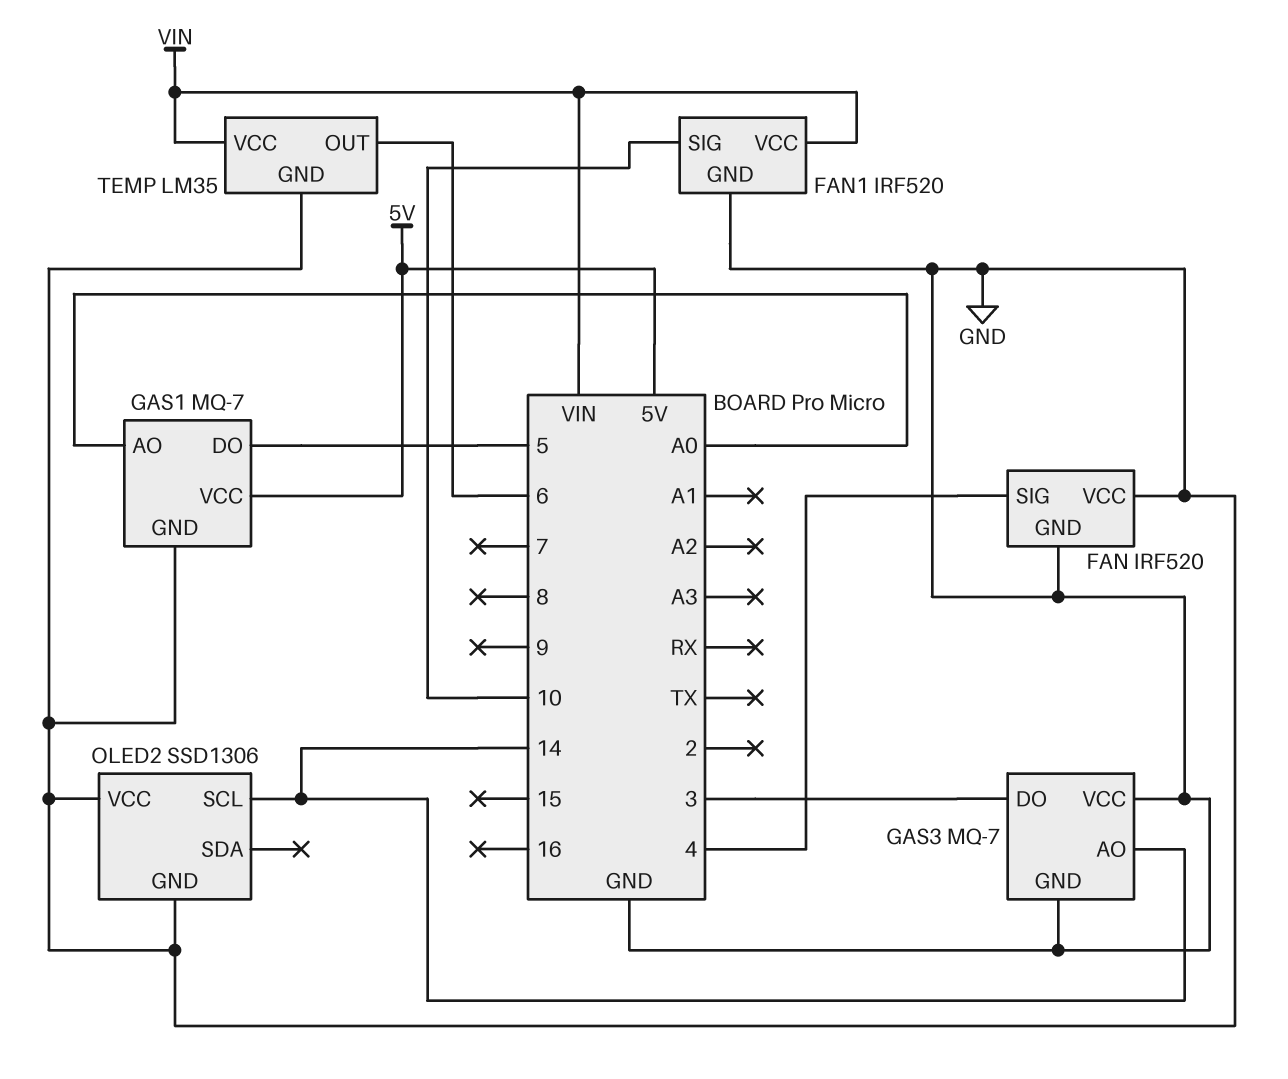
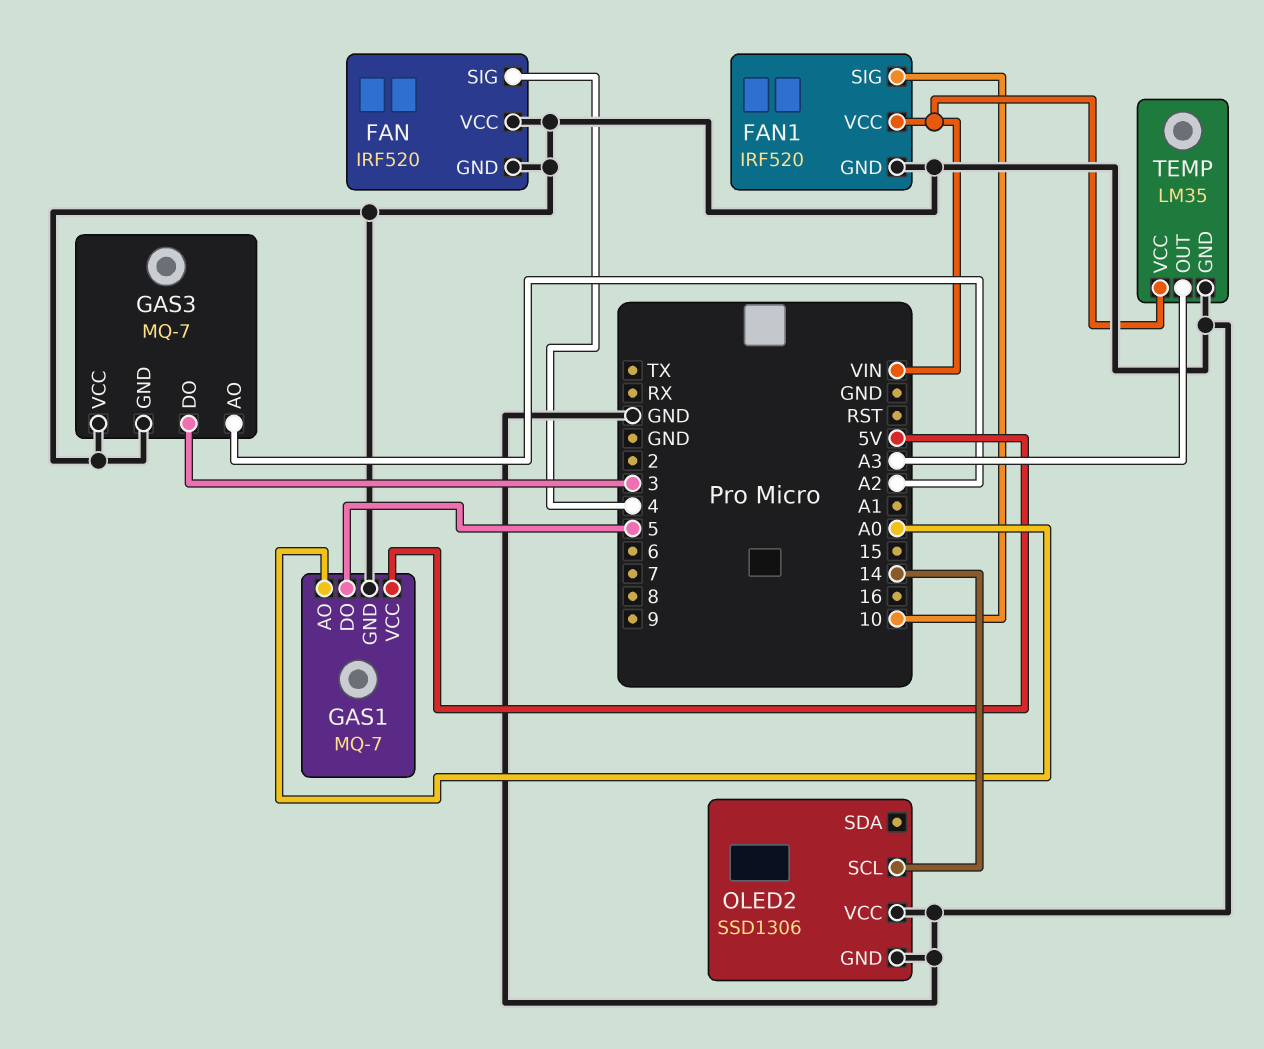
GAS3 pin AO: 14 -> A2
TEMP pin OUT: 6 -> A3

